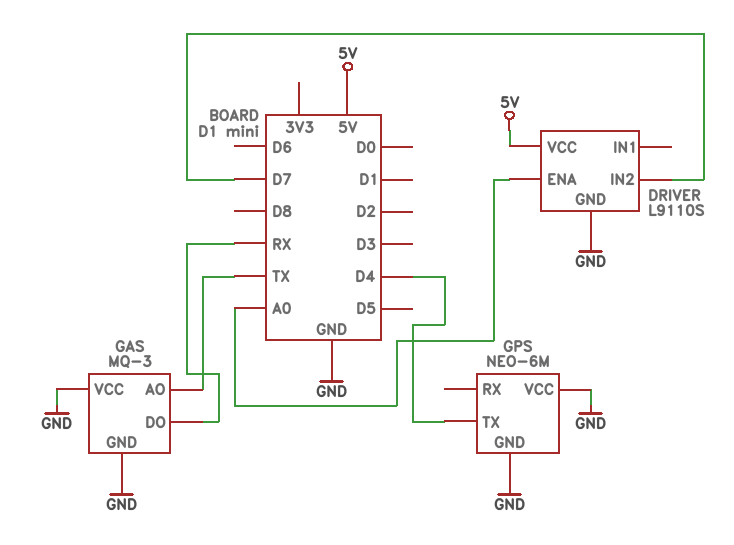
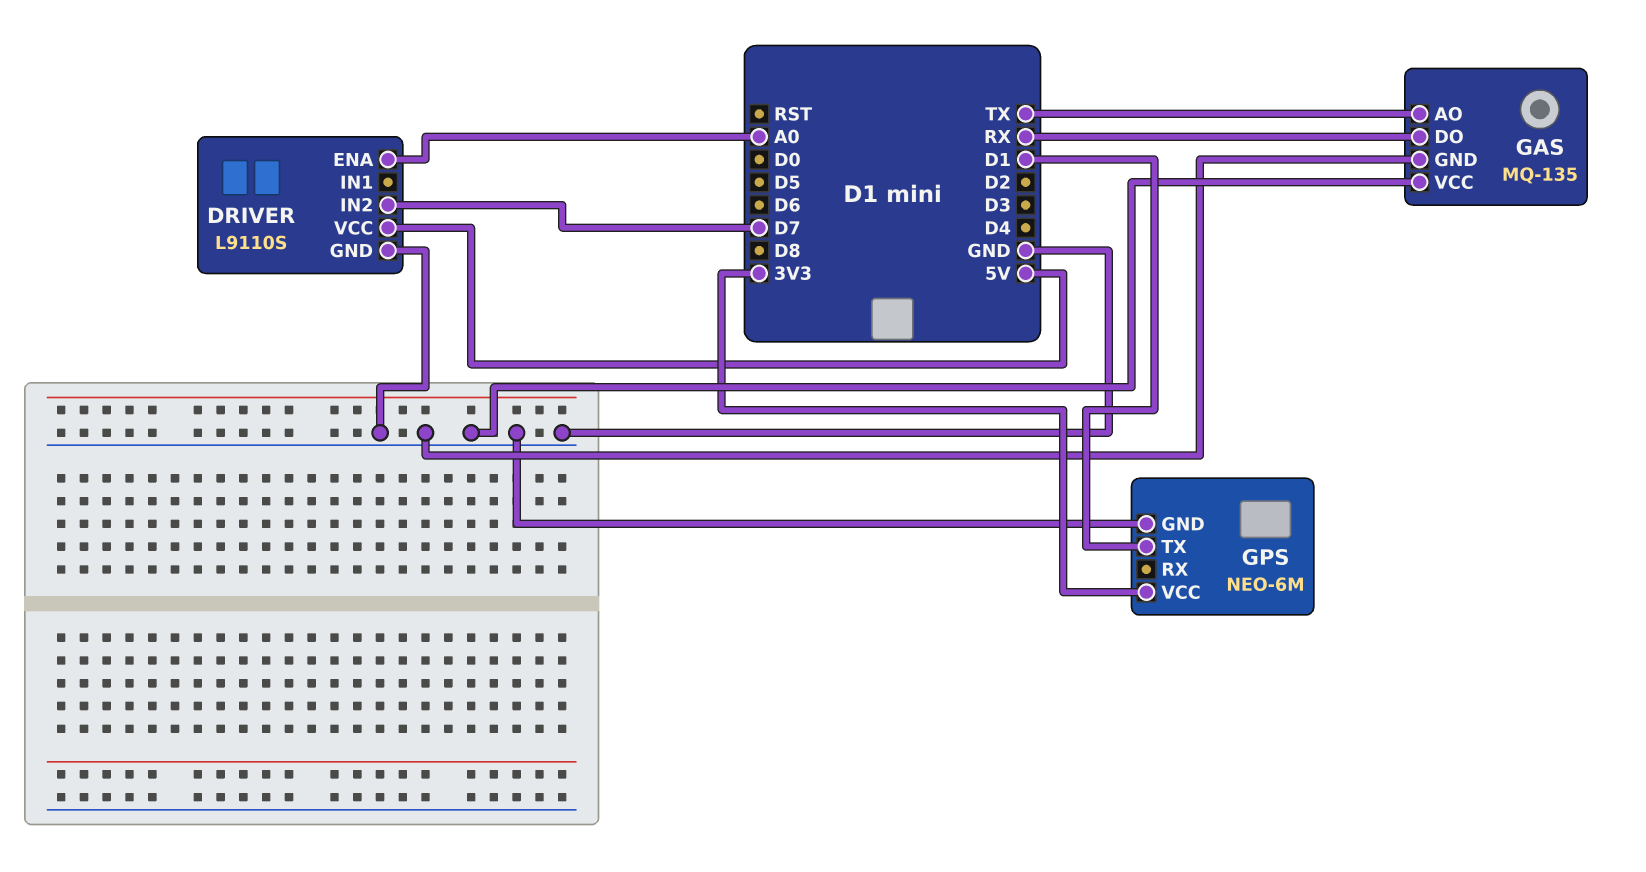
GAS: MQ-3 -> MQ-135
GPS pin TX: D4 -> D1
GPS pin VCC: GND -> 3V3

